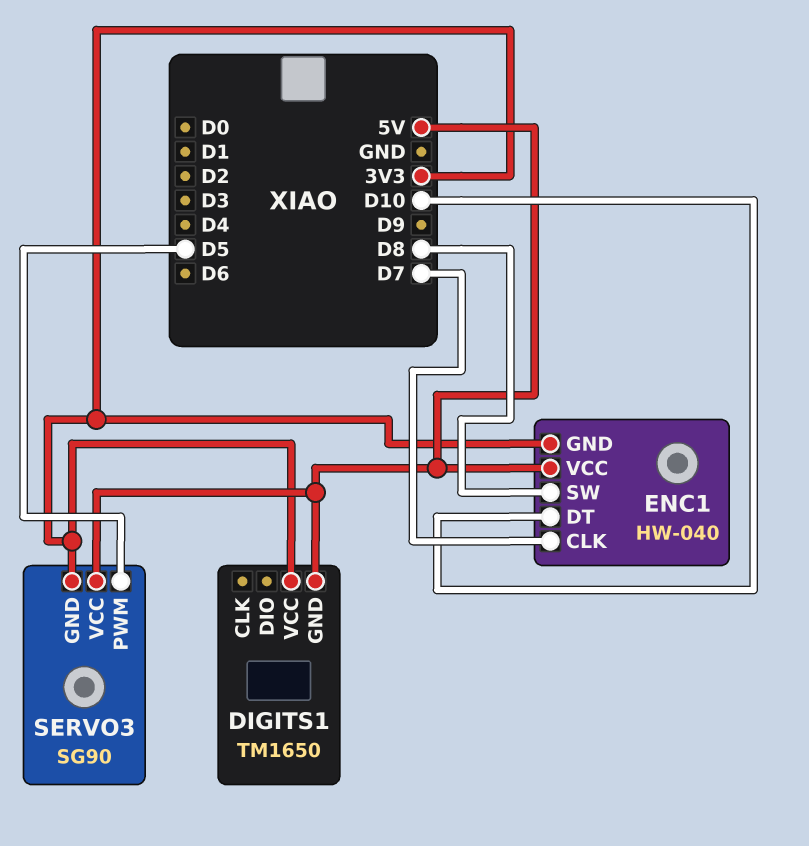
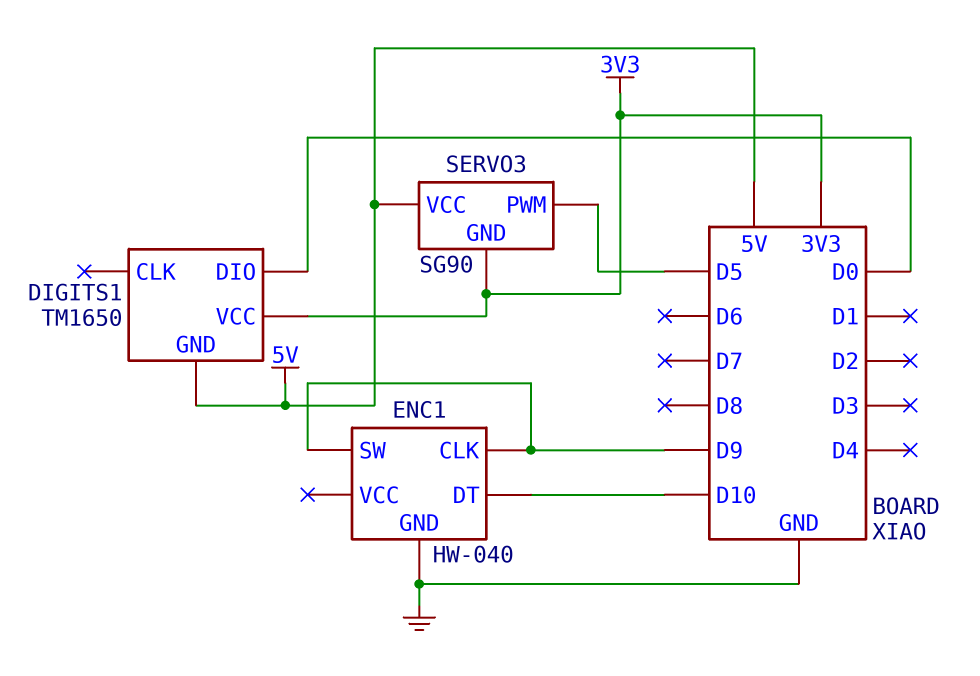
DIGITS1 pin DIO: none -> D0
ENC1 pin CLK: D7 -> D9
ENC1 pin GND: 3V3 -> GND
ENC1 pin SW: D8 -> D9
ENC1 pin VCC: 5V -> none

